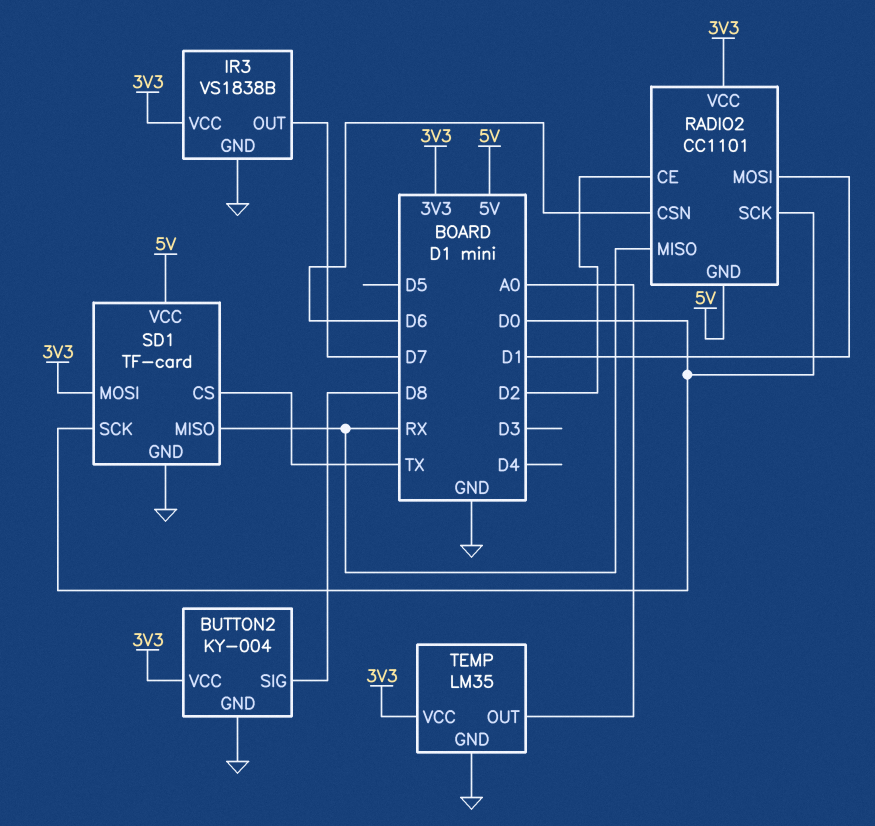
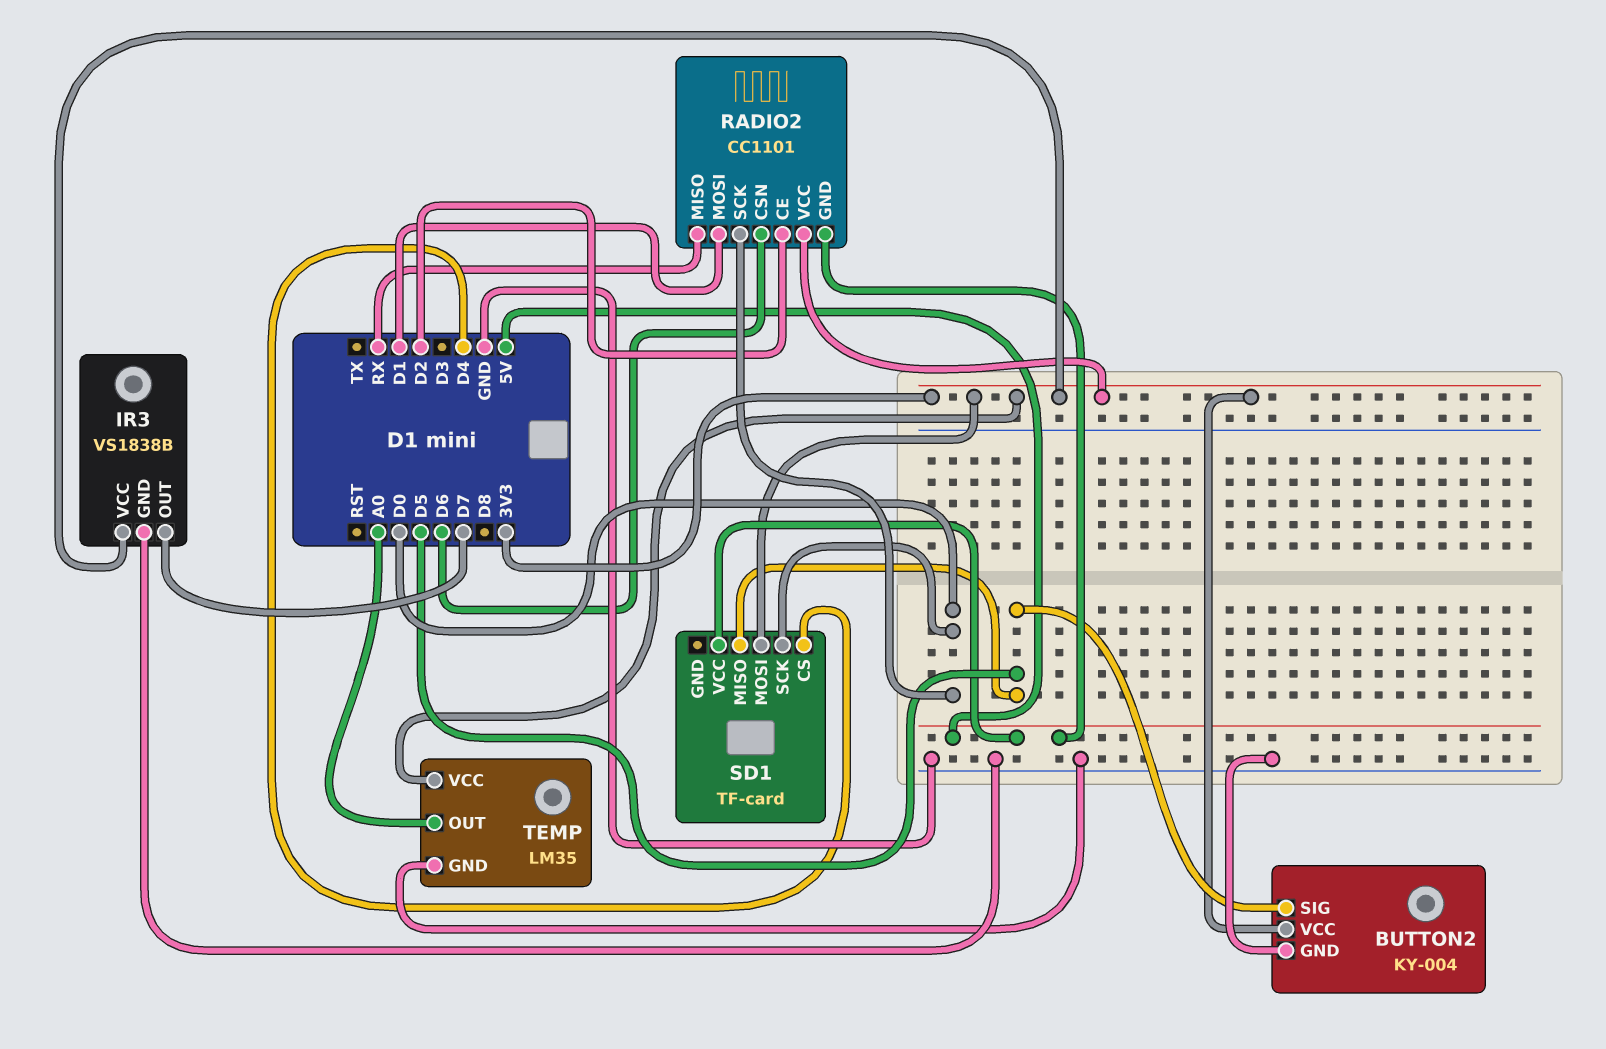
BUTTON2 pin SIG: D8 -> D5
SD1 pin CS: TX -> D4
SD1 pin GND: GND -> none
SD1 pin MISO: RX -> D5

